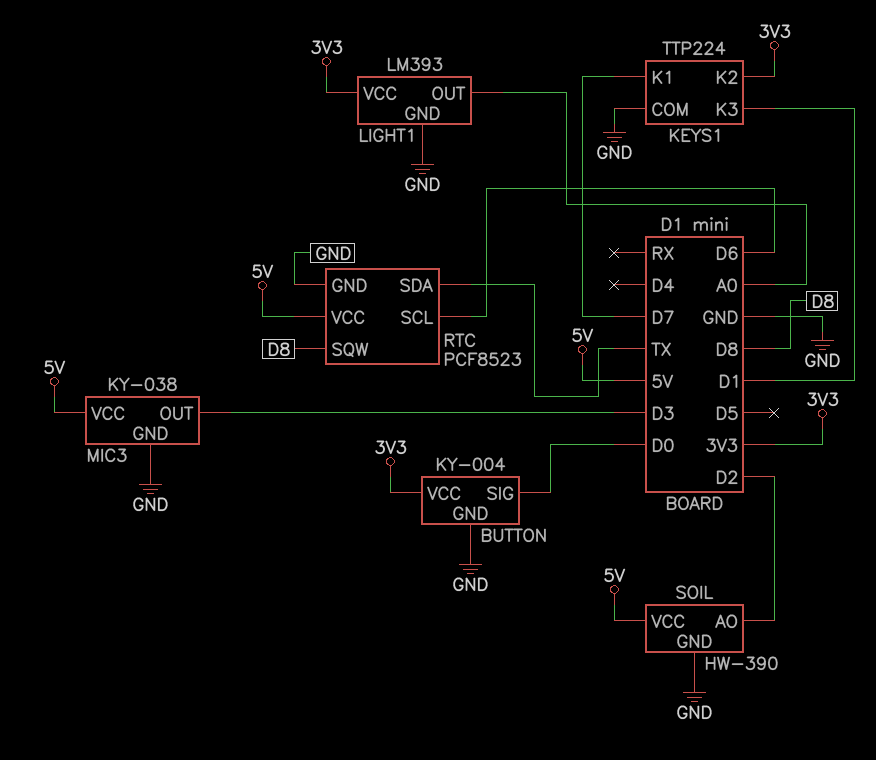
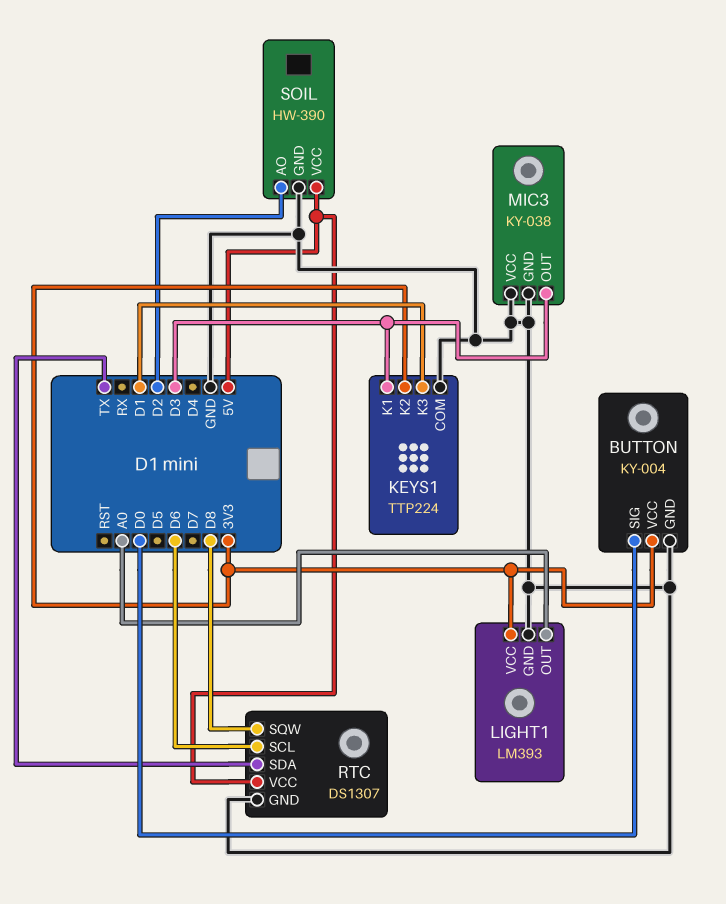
KEYS1 pin K1: D7 -> D3
MIC3 pin VCC: 5V -> GND
RTC: PCF8523 -> DS1307

